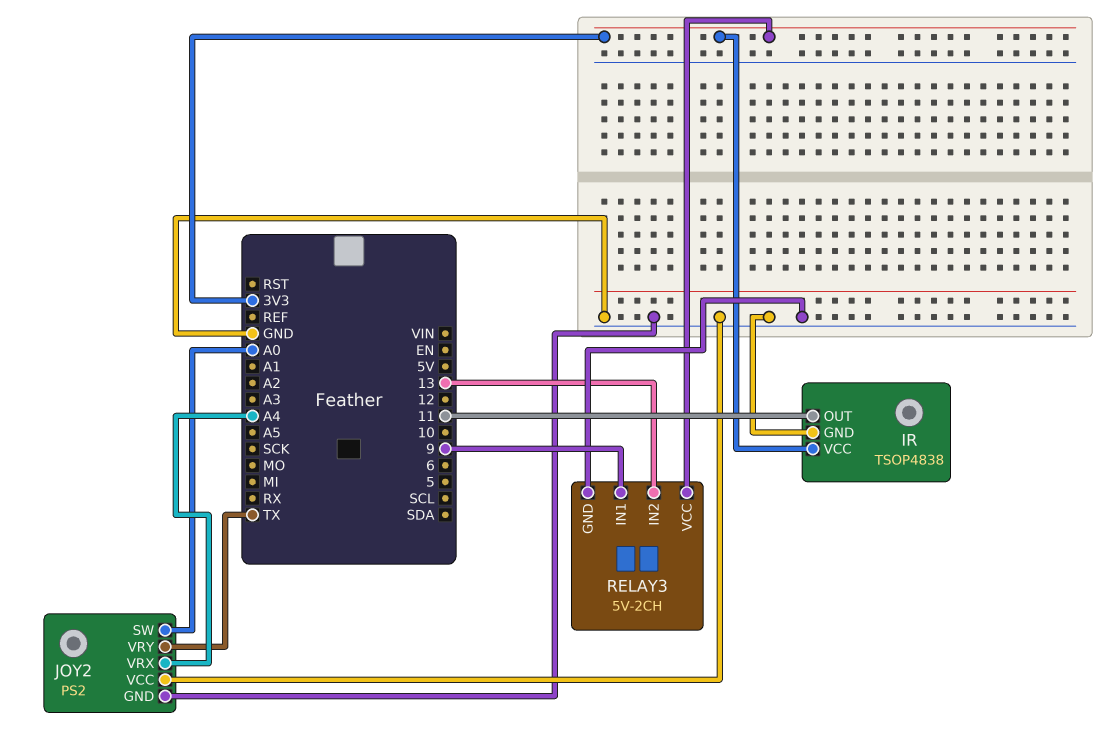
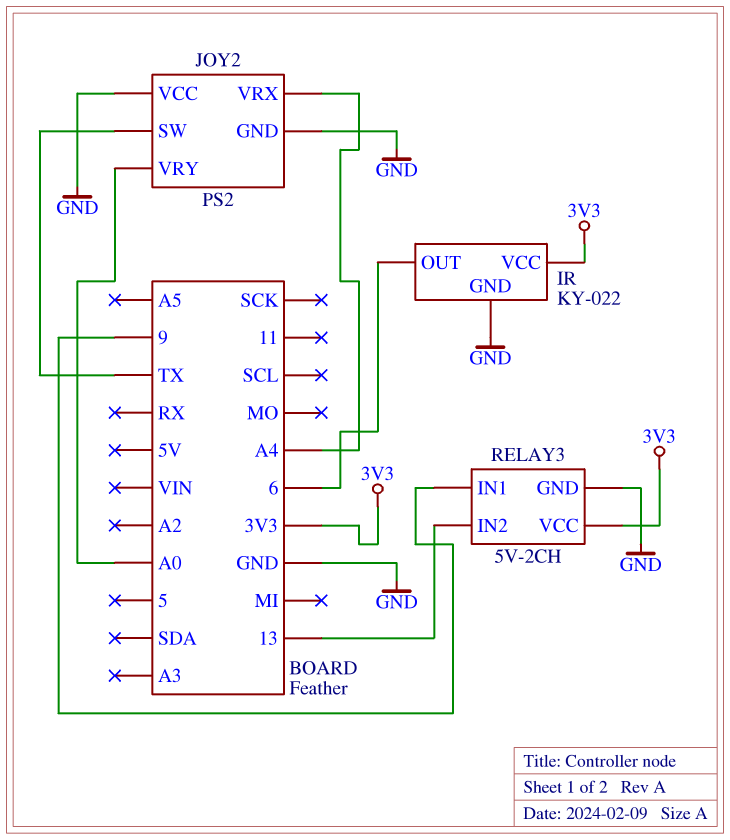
IR: TSOP4838 -> KY-022
IR pin OUT: 11 -> 6
JOY2 pin SW: A0 -> TX
JOY2 pin VRY: TX -> A0

